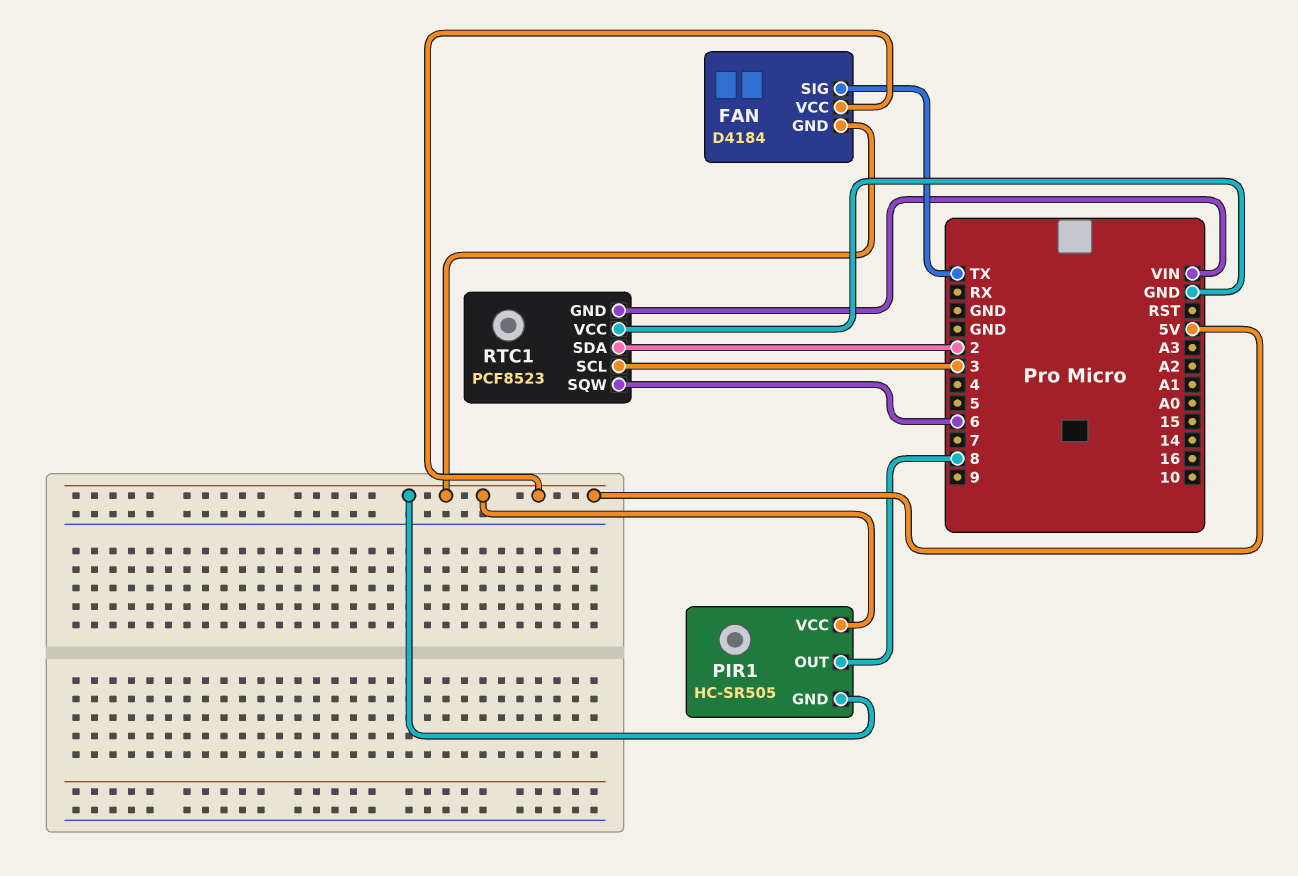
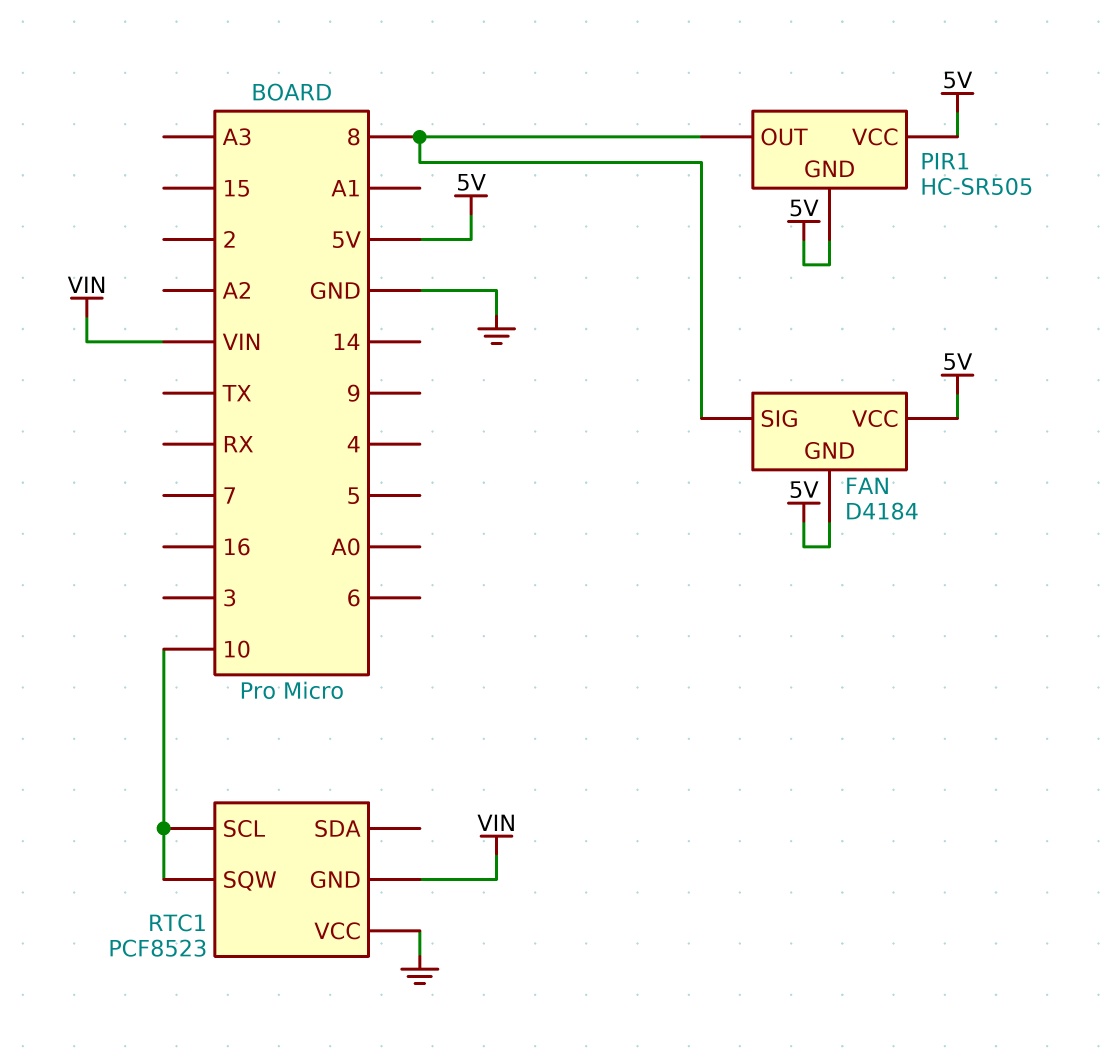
FAN pin SIG: TX -> 8
RTC1 pin SCL: 3 -> 10
RTC1 pin SDA: 2 -> none
RTC1 pin SQW: 6 -> 10

